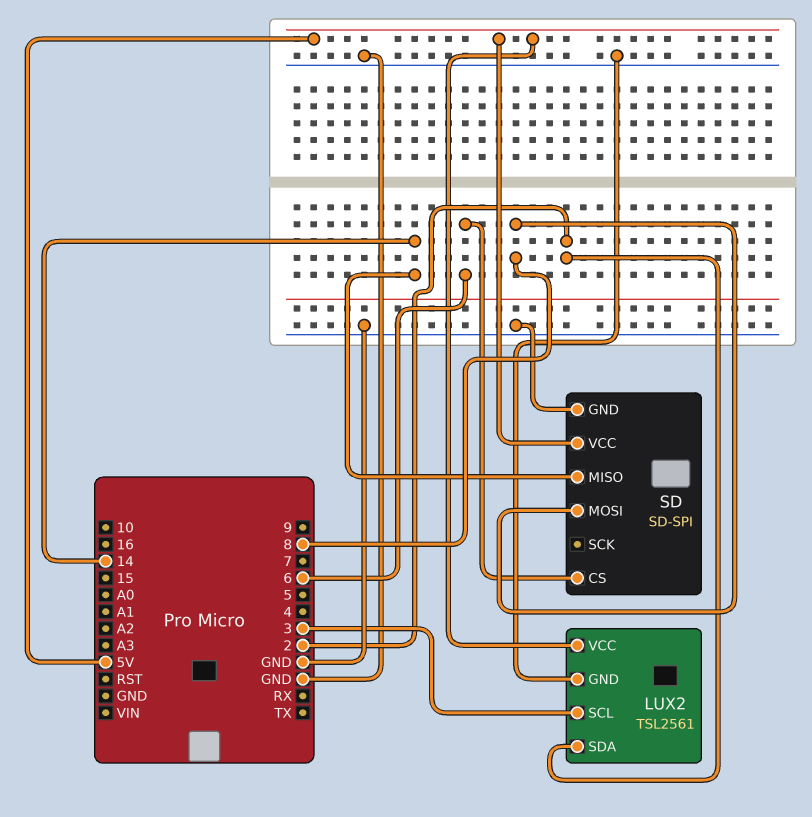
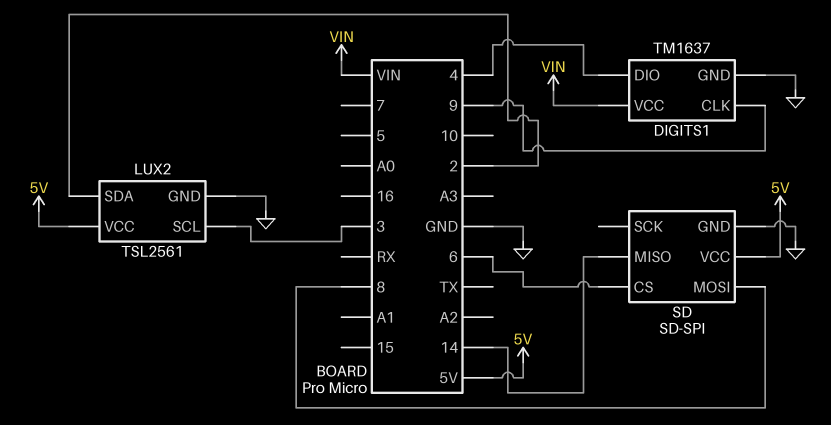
DIGITS1: none -> TM1637
DIGITS1 pin CLK: none -> 9
DIGITS1 pin DIO: none -> 4
DIGITS1 pin GND: none -> GND
DIGITS1 pin VCC: none -> VIN

